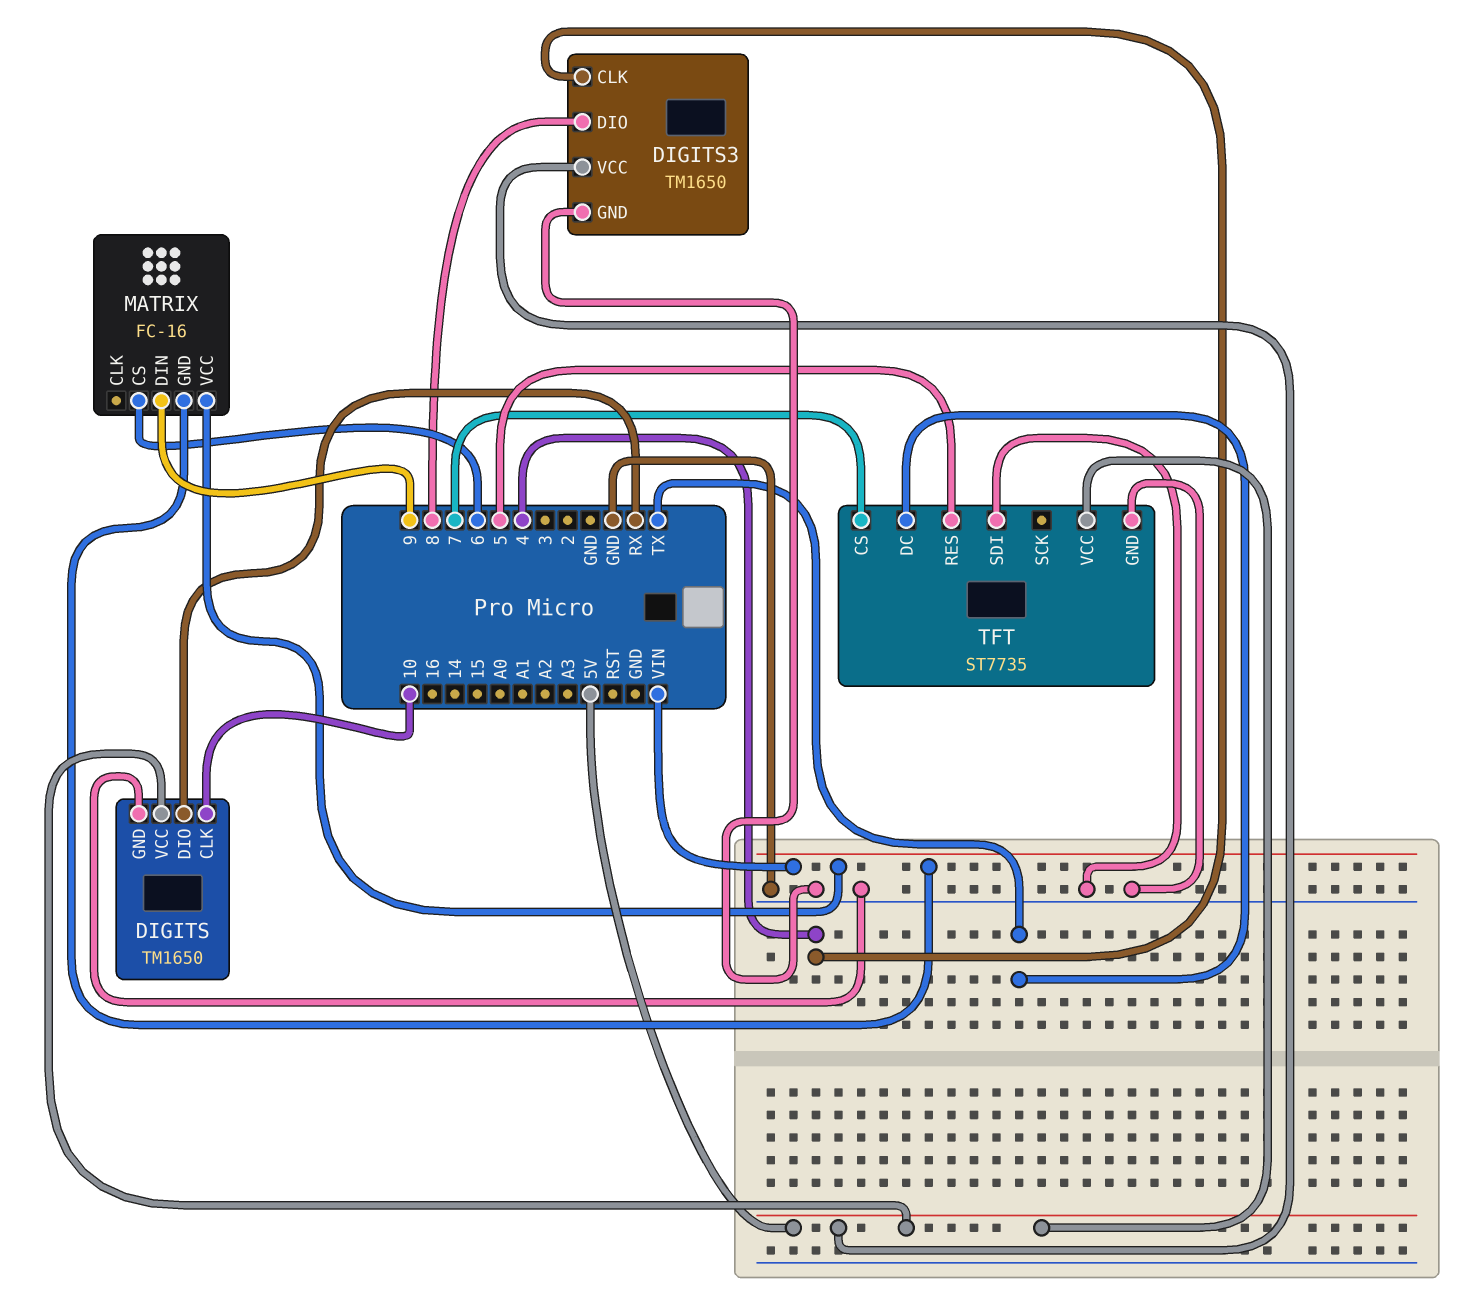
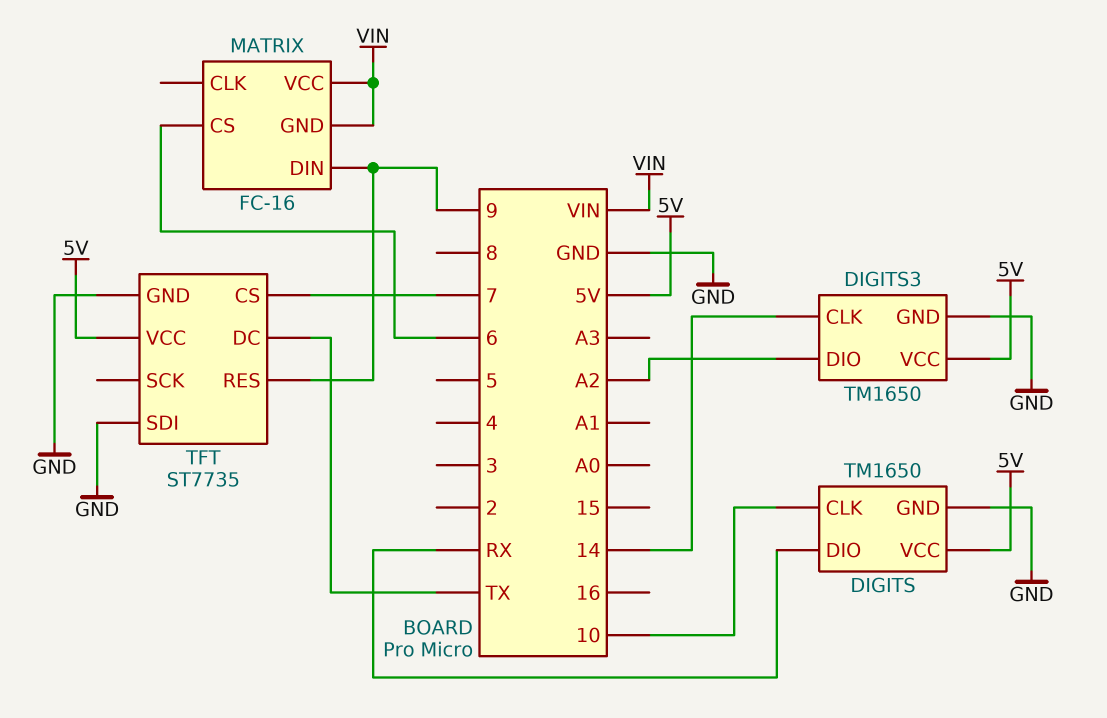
DIGITS3 pin CLK: 4 -> 14
DIGITS3 pin DIO: 8 -> A2
TFT pin RES: 5 -> 9

